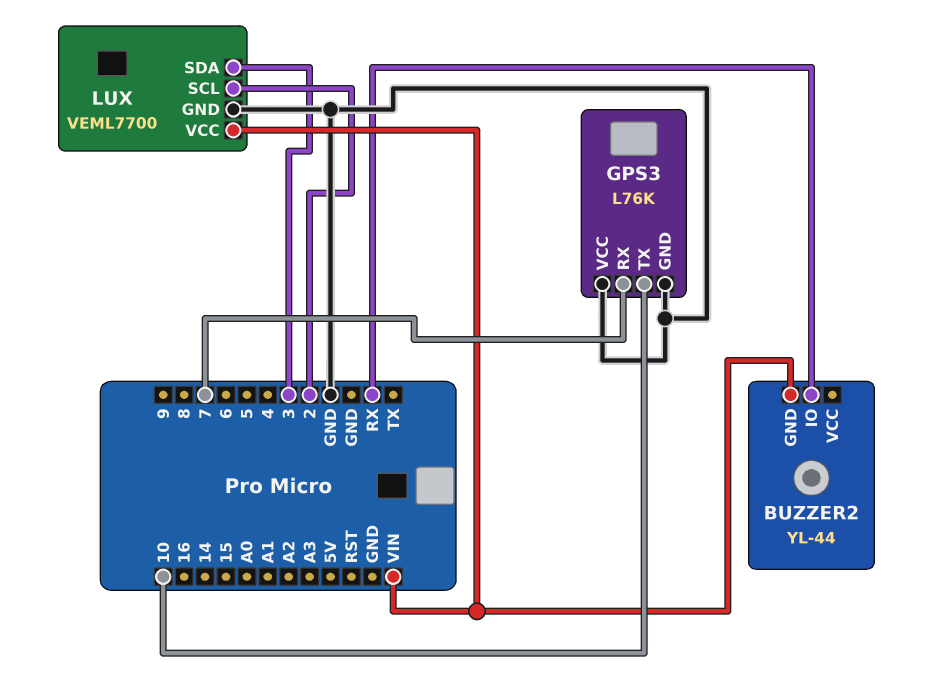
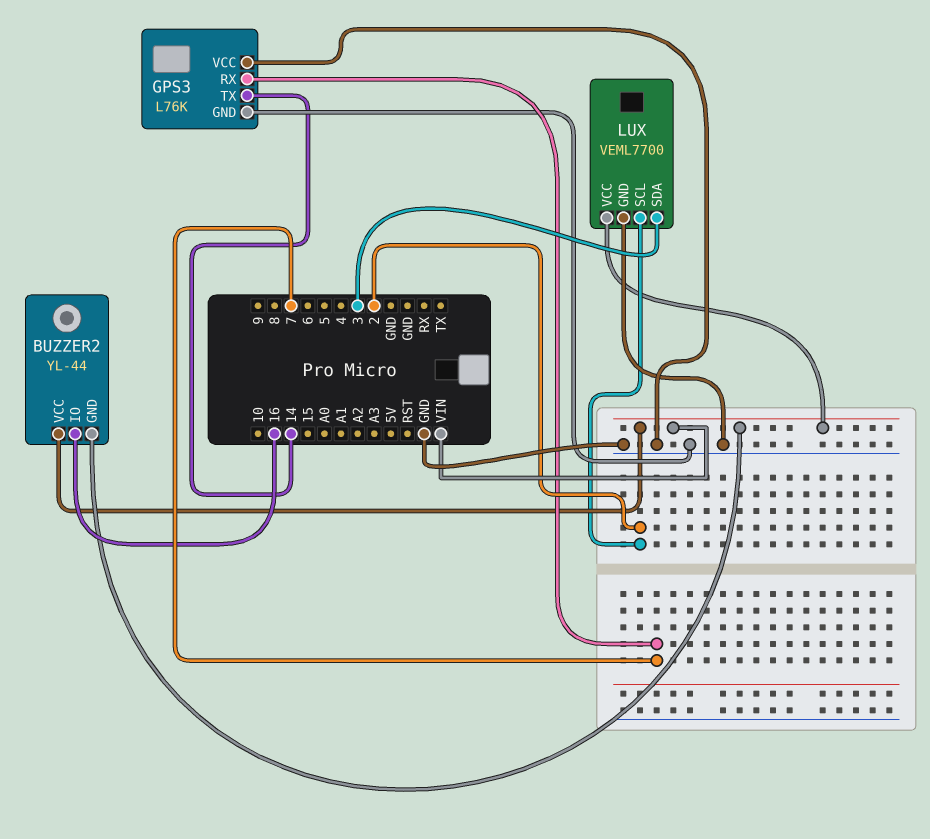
BUZZER2 pin IO: RX -> 16
BUZZER2 pin VCC: none -> VIN
GPS3 pin TX: 10 -> 14

